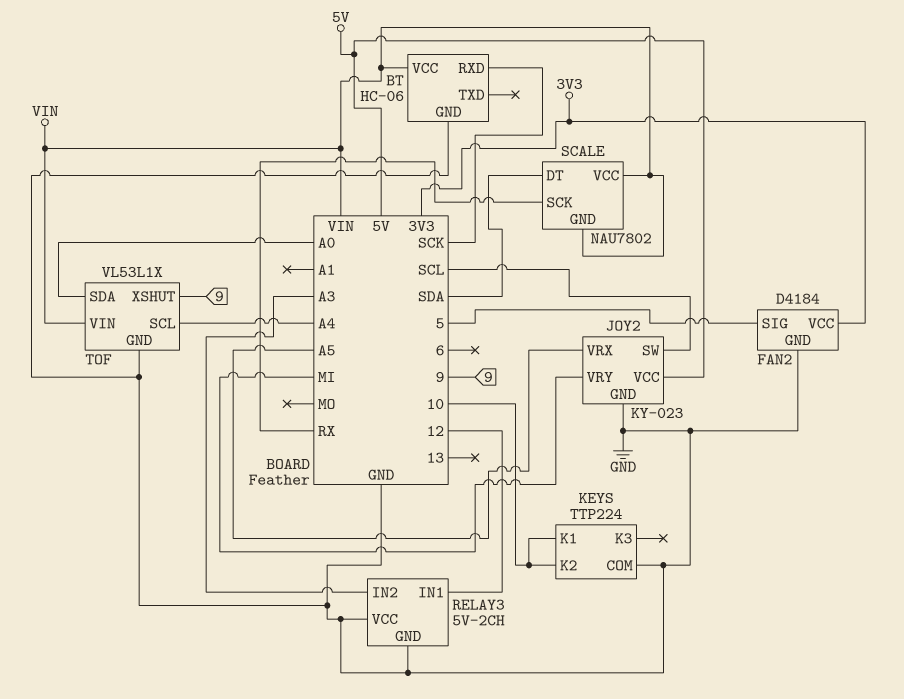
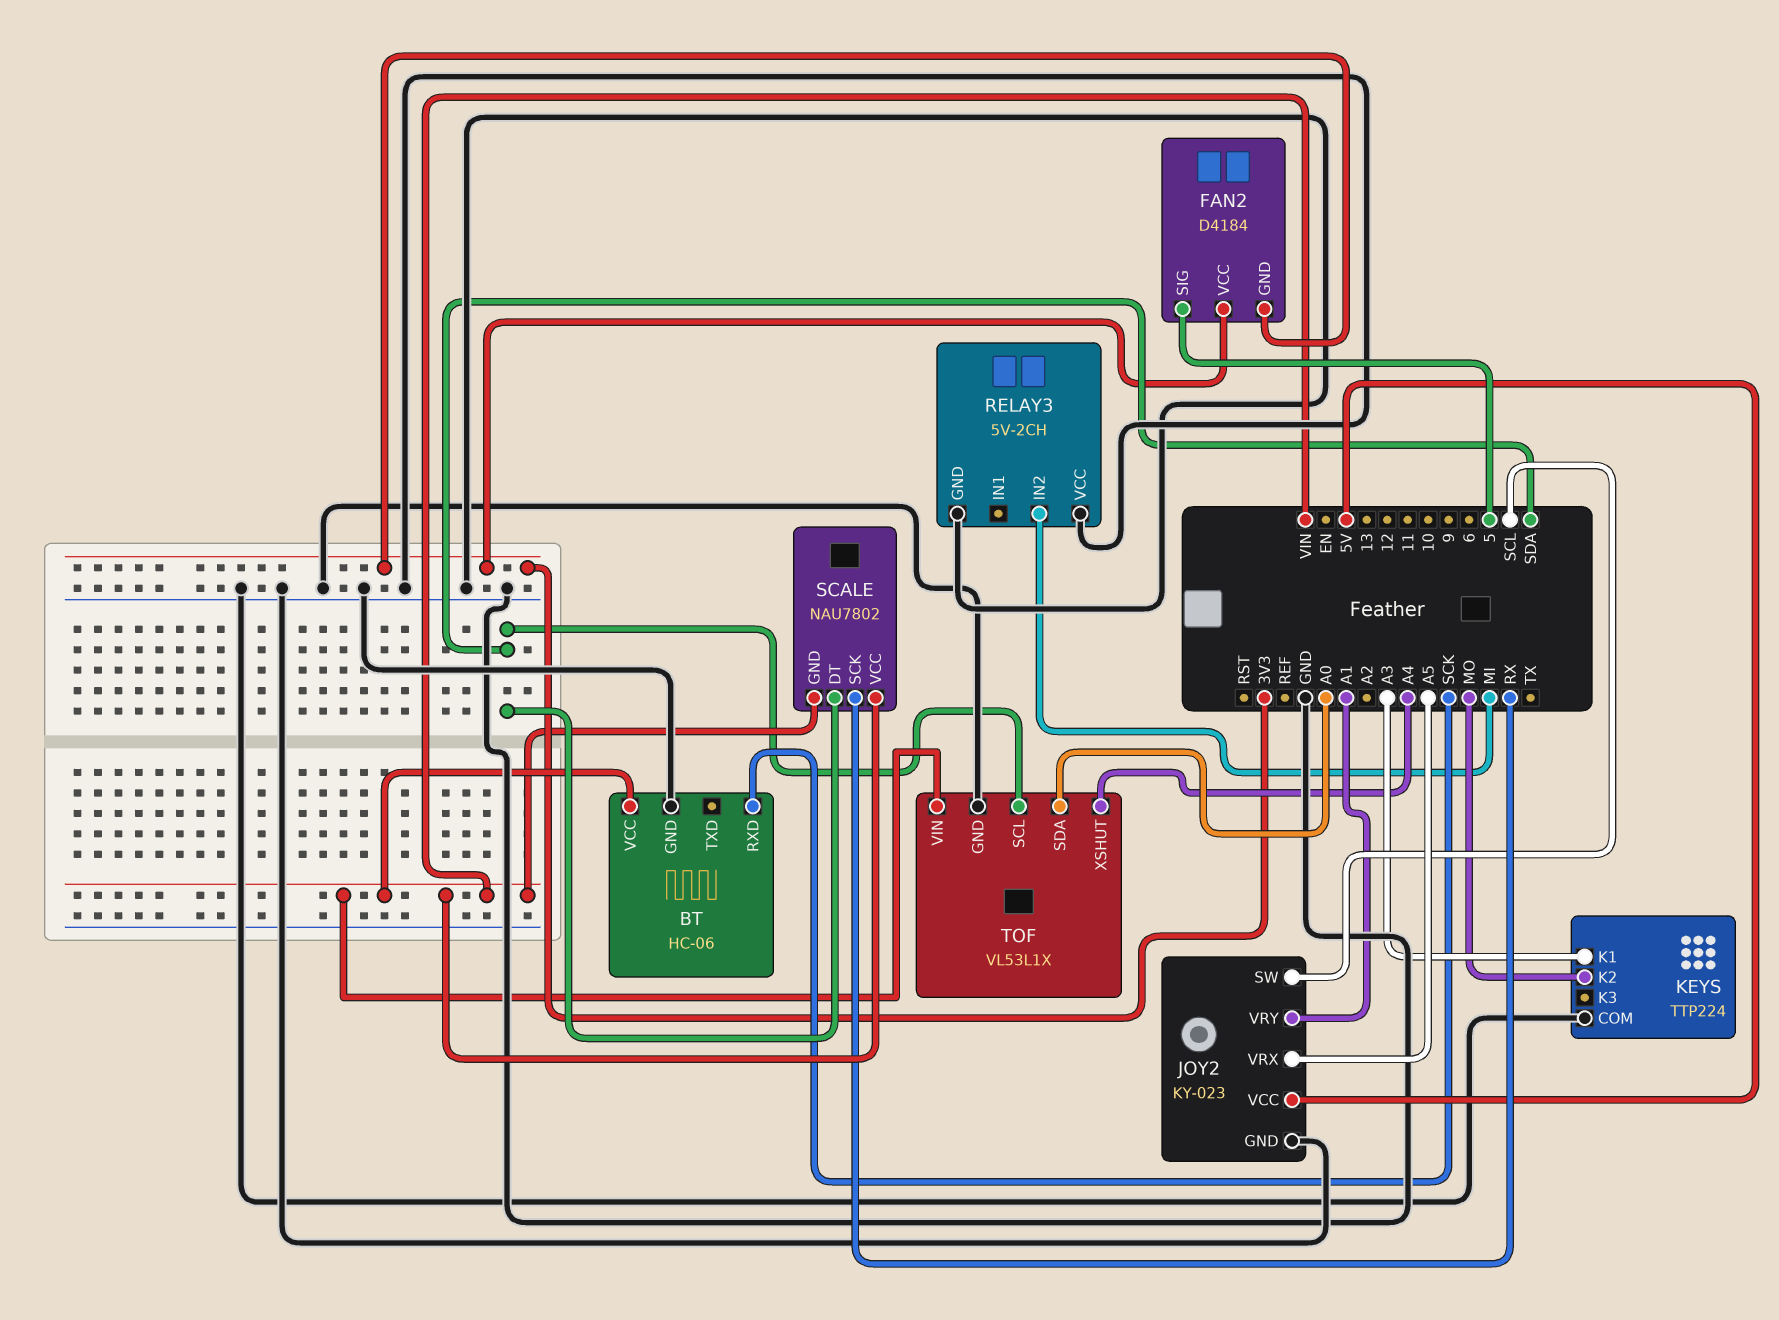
FAN2 pin GND: GND -> 3V3
JOY2 pin VRY: MI -> A1
KEYS pin K1: 10 -> A3
KEYS pin K2: 10 -> MO
RELAY3 pin IN1: 12 -> none
RELAY3 pin IN2: A3 -> MI
TOF pin SCL: A4 -> SDA
TOF pin XSHUT: 9 -> A4

